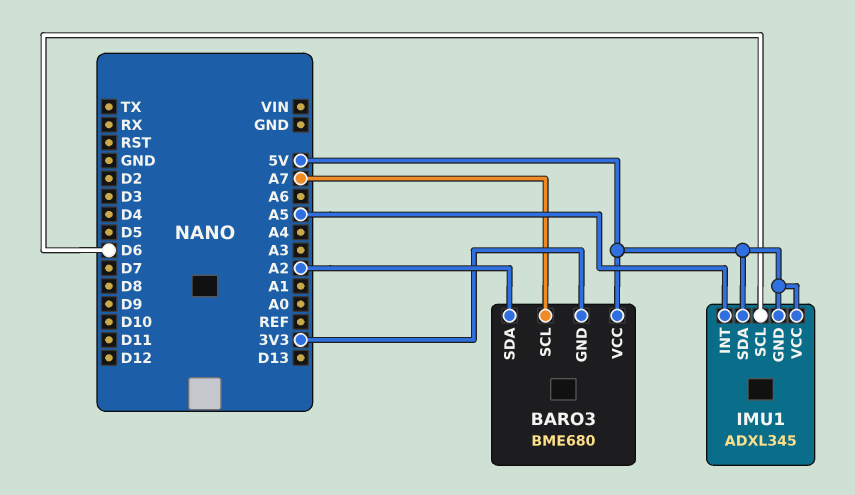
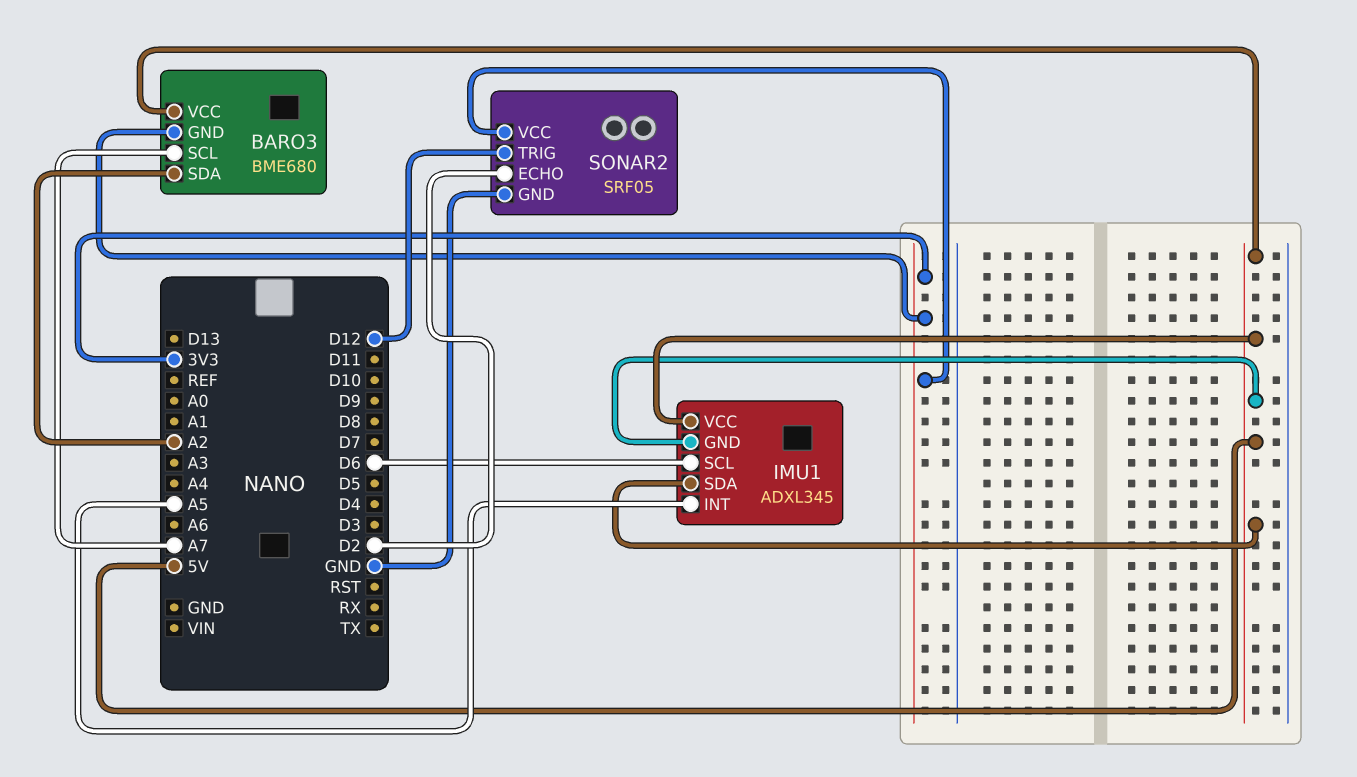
SONAR2: none -> SRF05
SONAR2 pin ECHO: none -> D2
SONAR2 pin GND: none -> GND
SONAR2 pin TRIG: none -> D12
SONAR2 pin VCC: none -> 3V3

